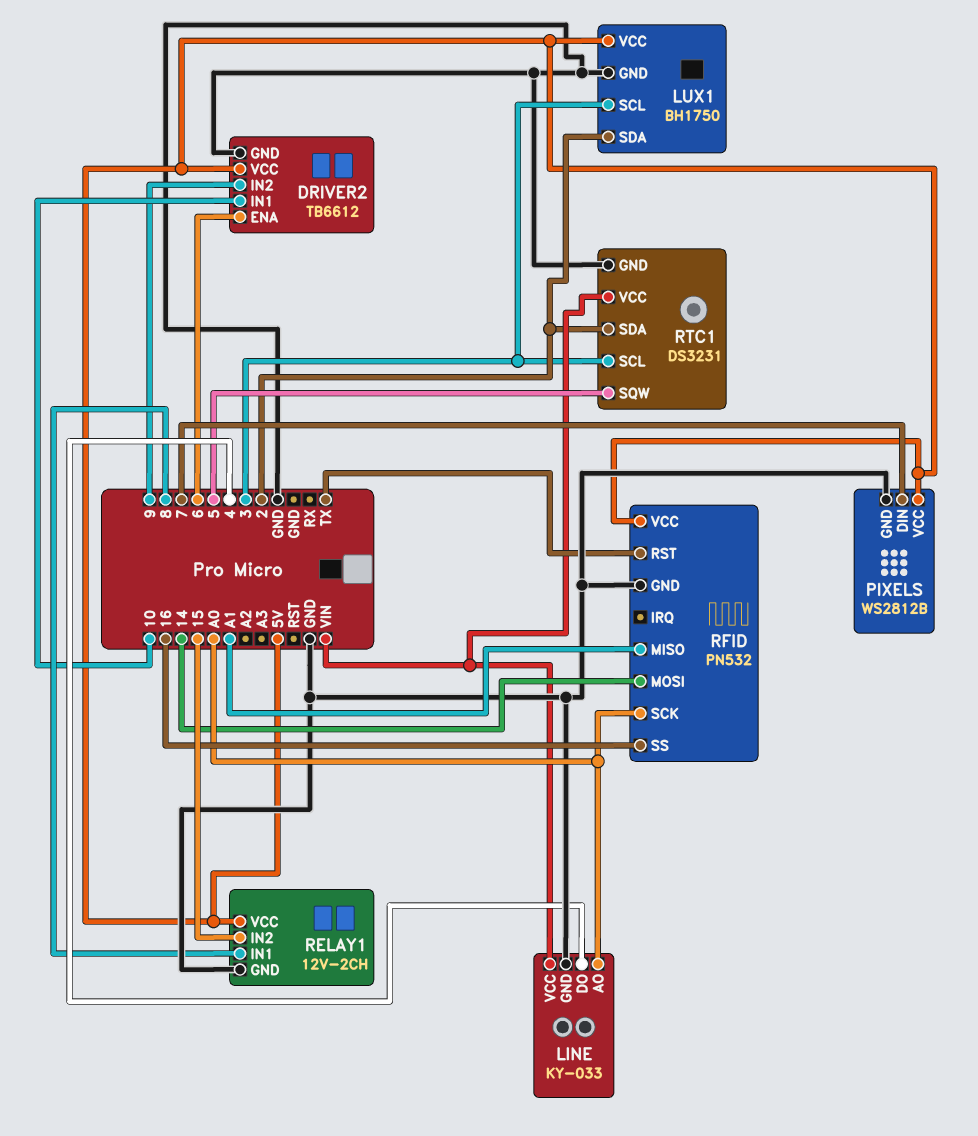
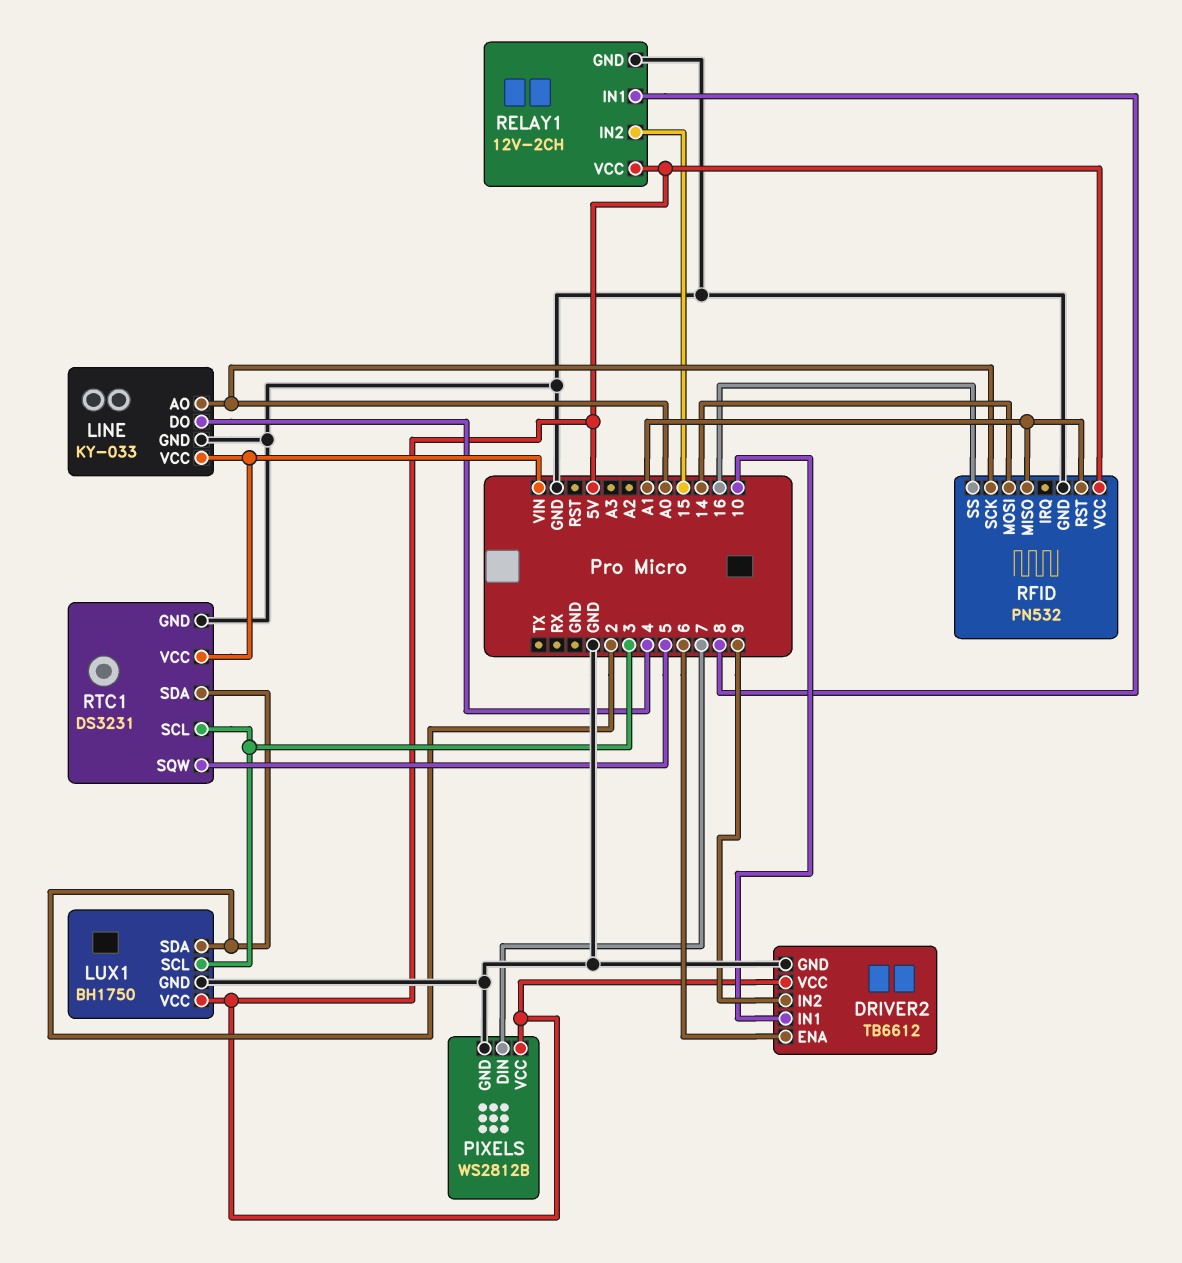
RFID pin RST: TX -> A1

